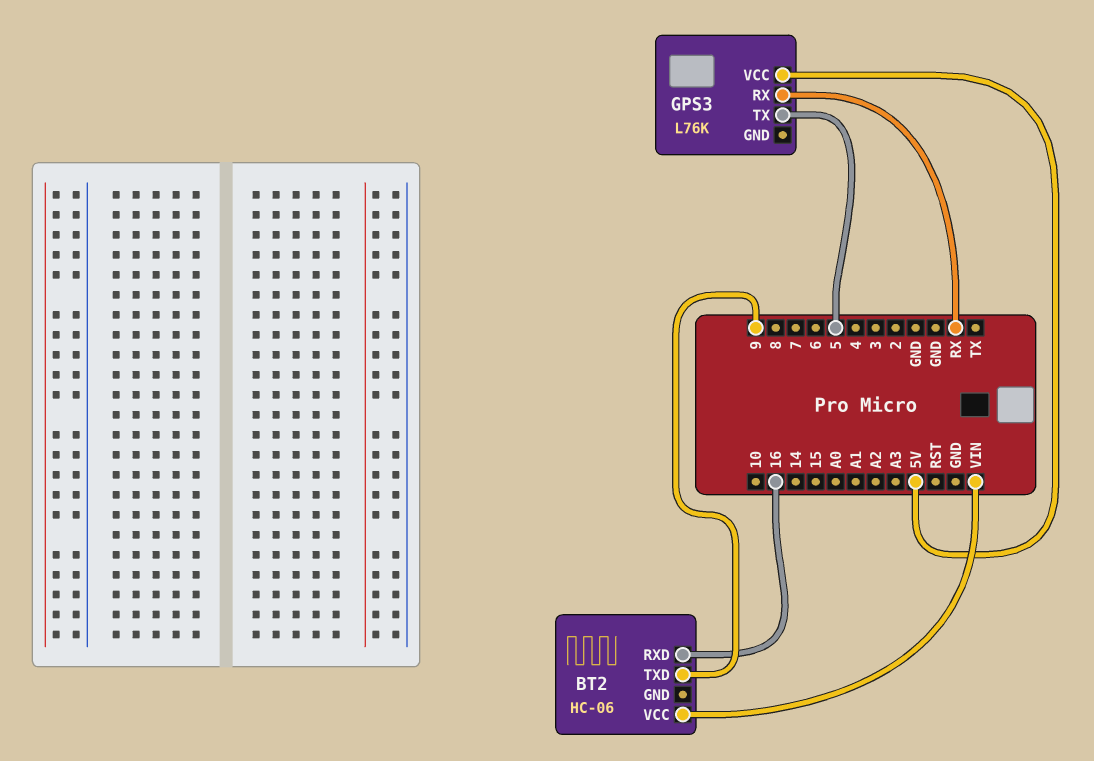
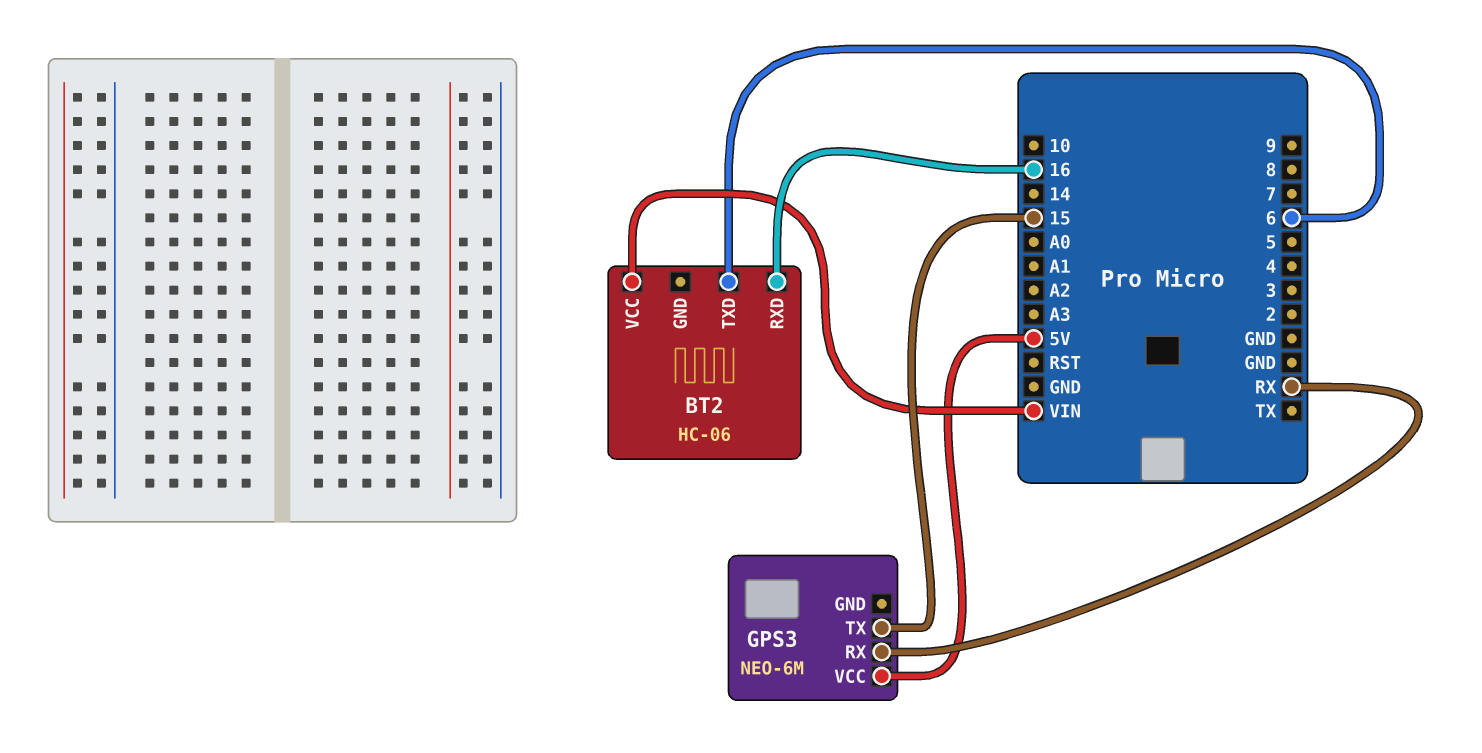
BT2 pin TXD: 9 -> 6
GPS3: L76K -> NEO-6M
GPS3 pin TX: 5 -> 15

